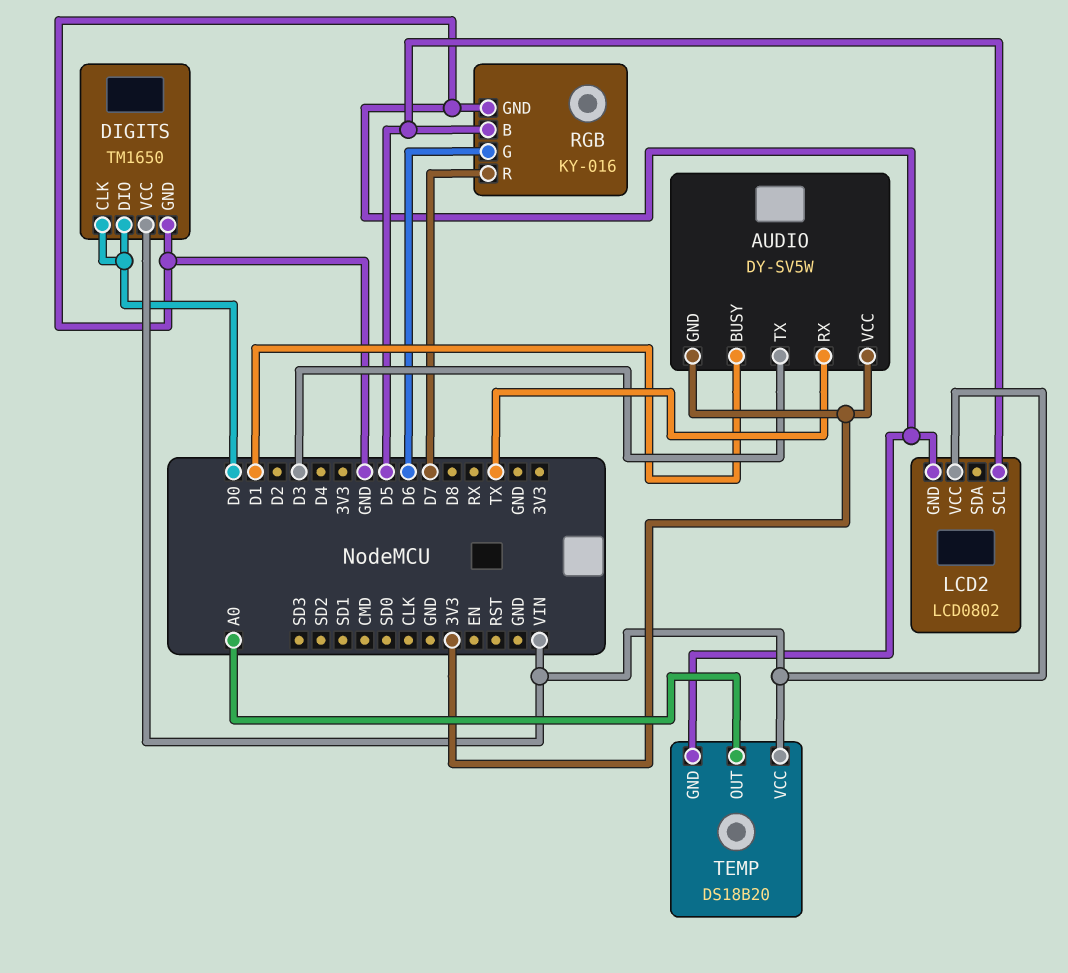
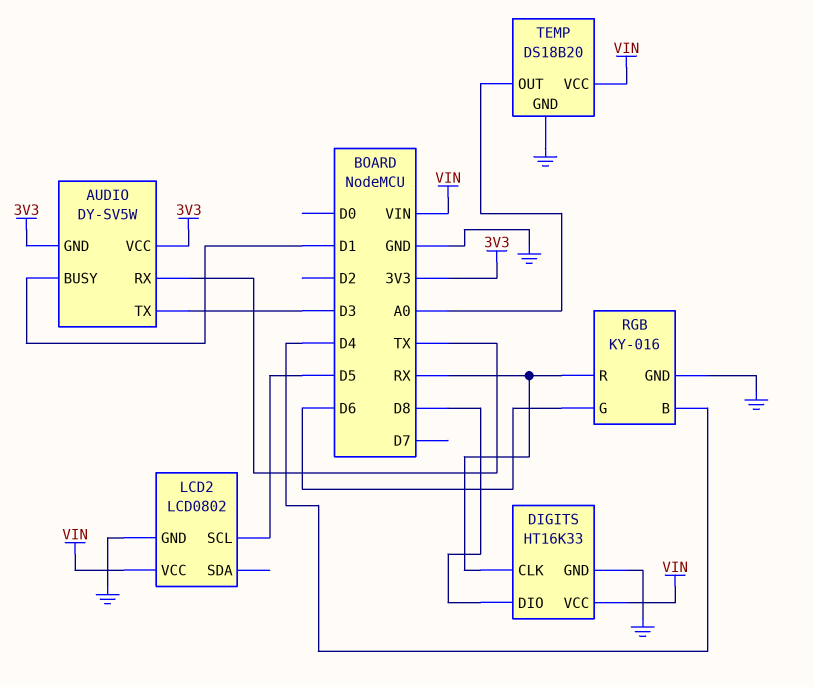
DIGITS: TM1650 -> HT16K33
DIGITS pin CLK: D0 -> RX
DIGITS pin DIO: D0 -> D8
RGB pin B: D5 -> D4
RGB pin R: D7 -> RX

